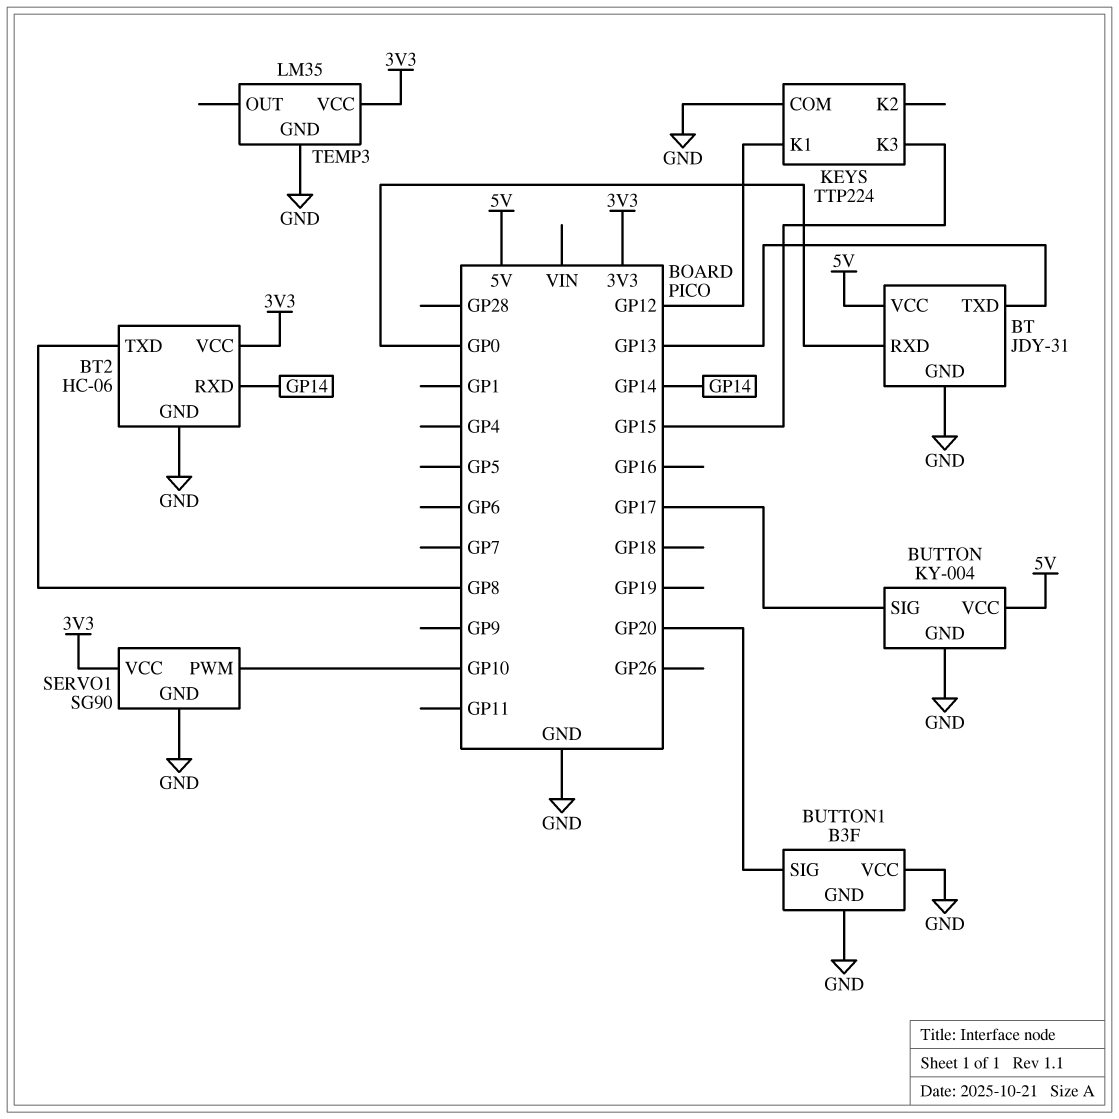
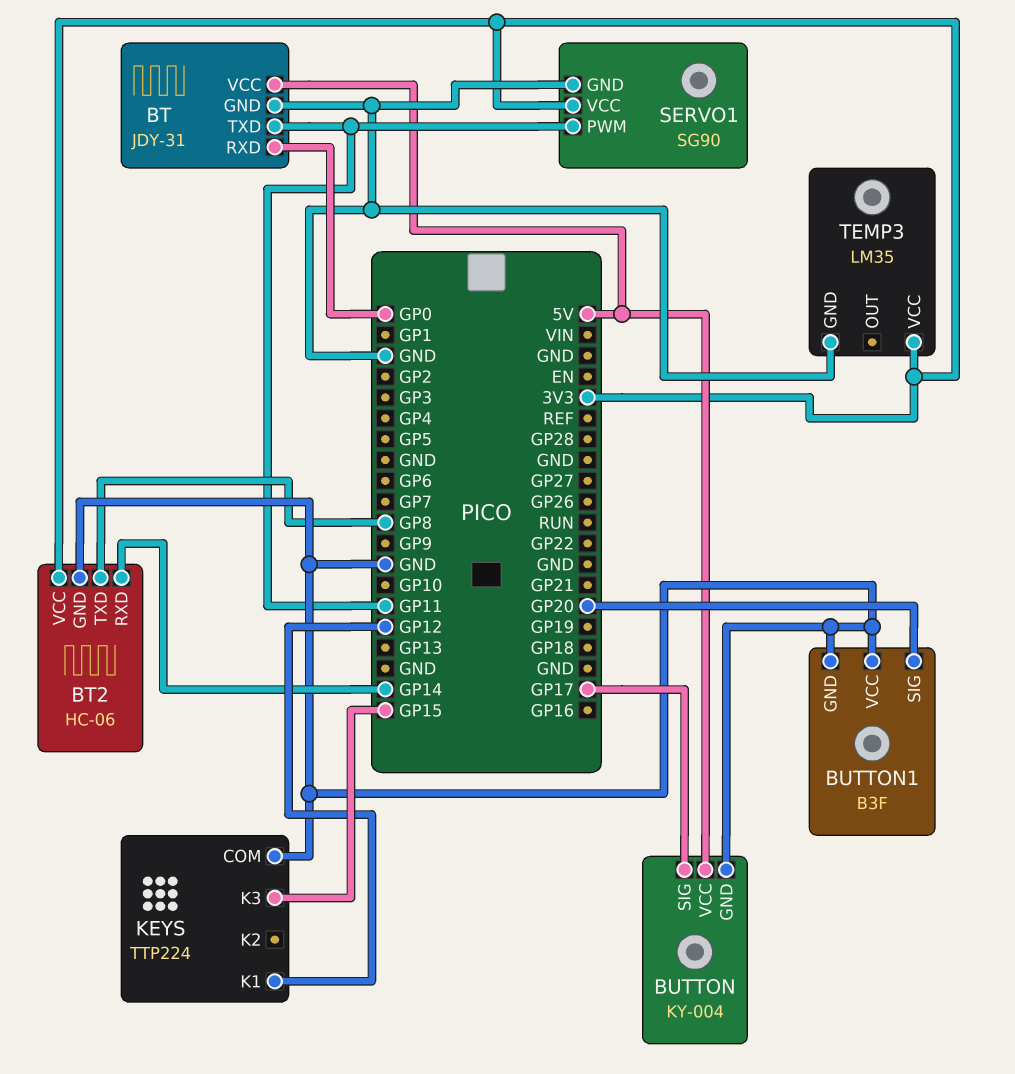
BT pin TXD: GP13 -> GP11
SERVO1 pin PWM: GP10 -> GP11

